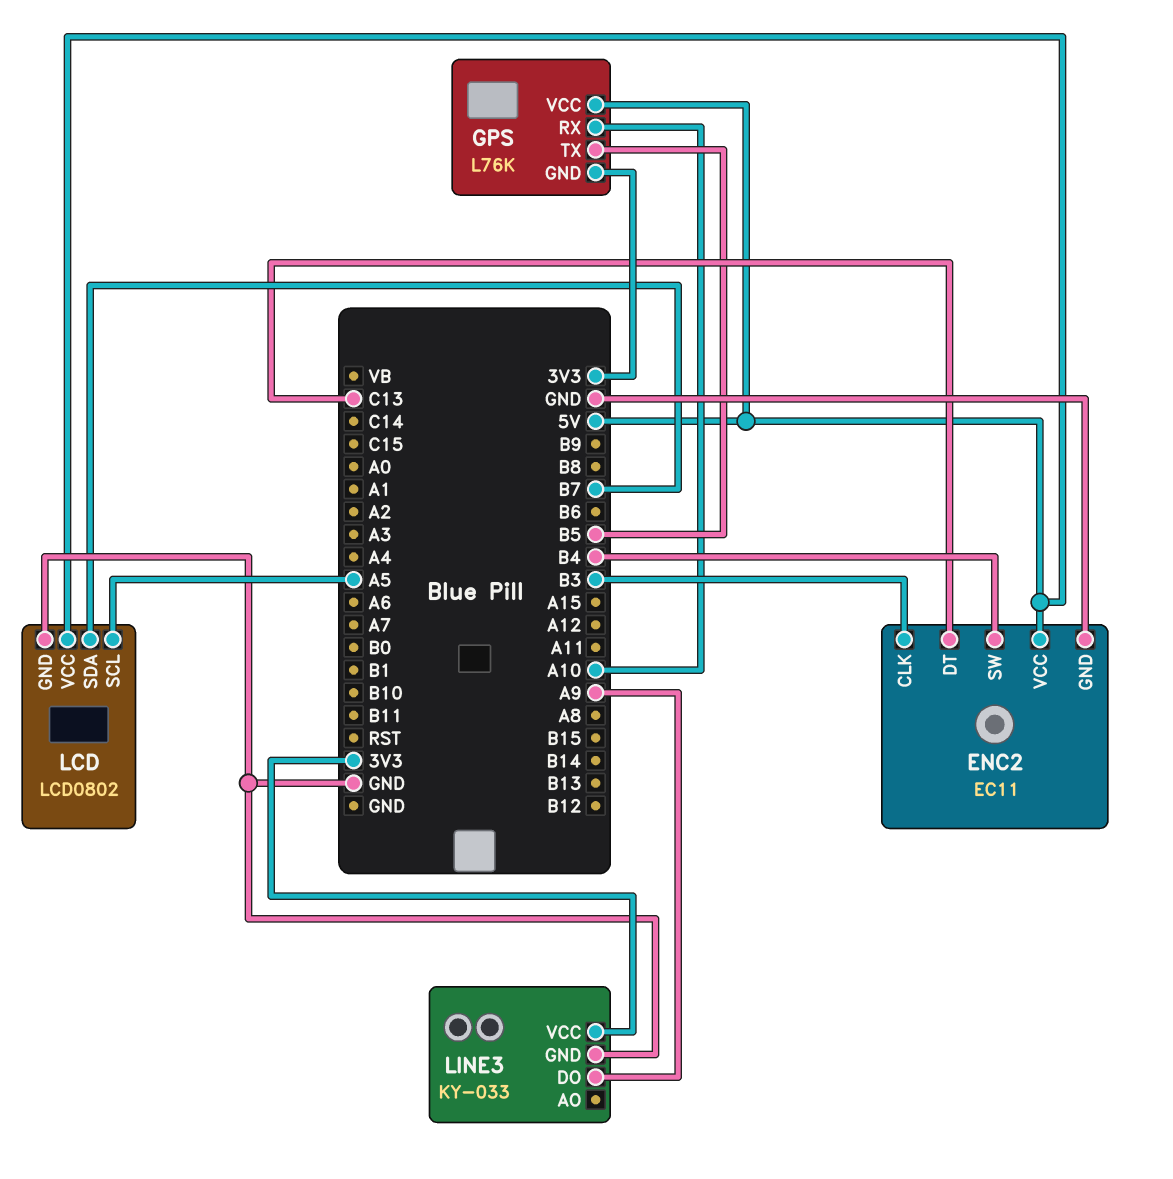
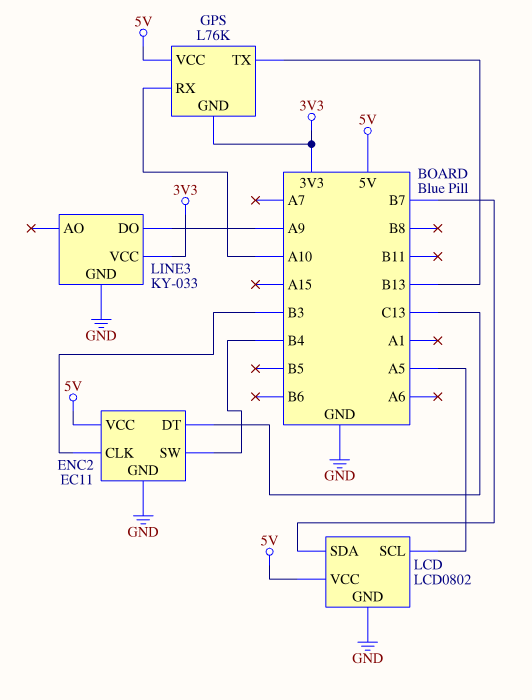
GPS pin TX: B5 -> B13

